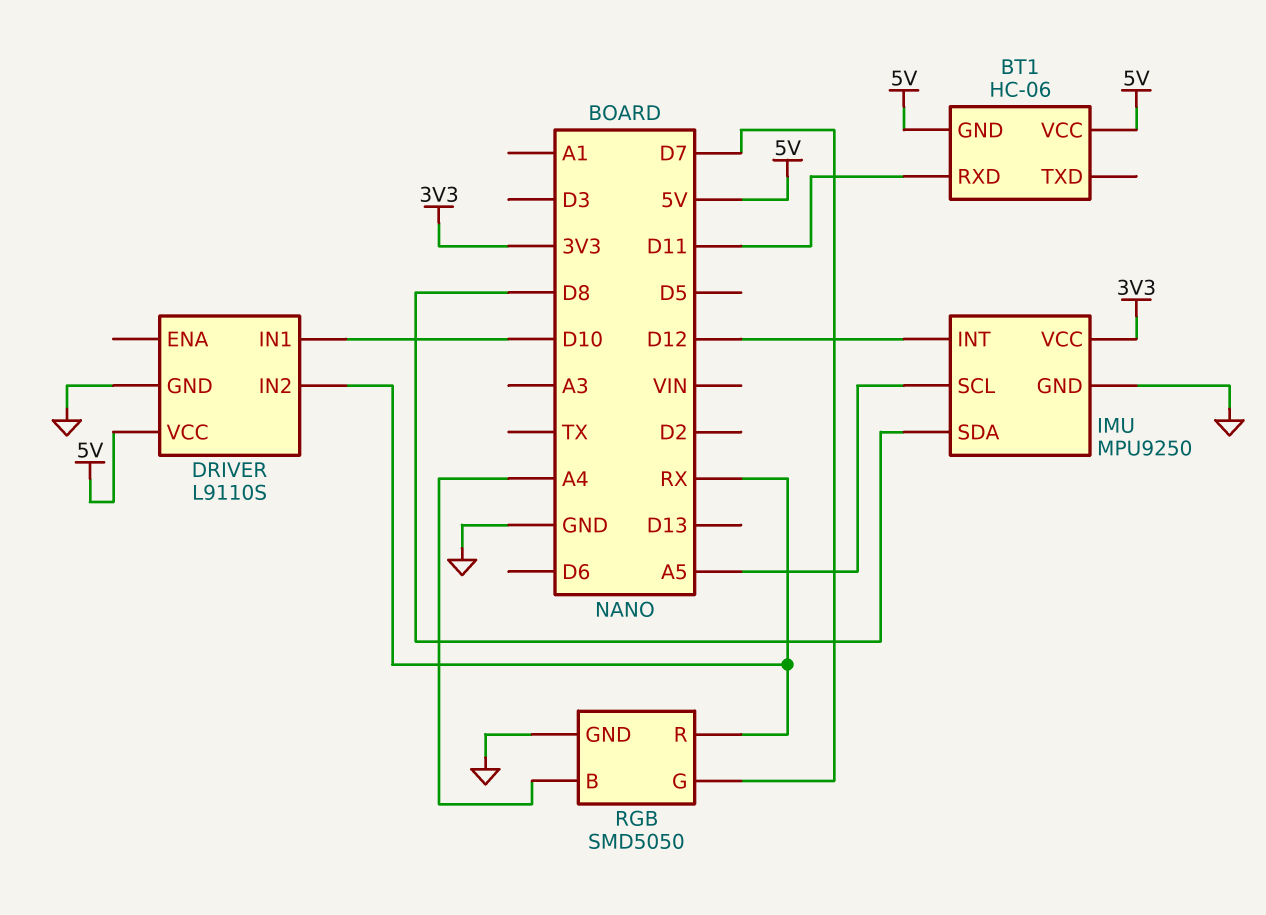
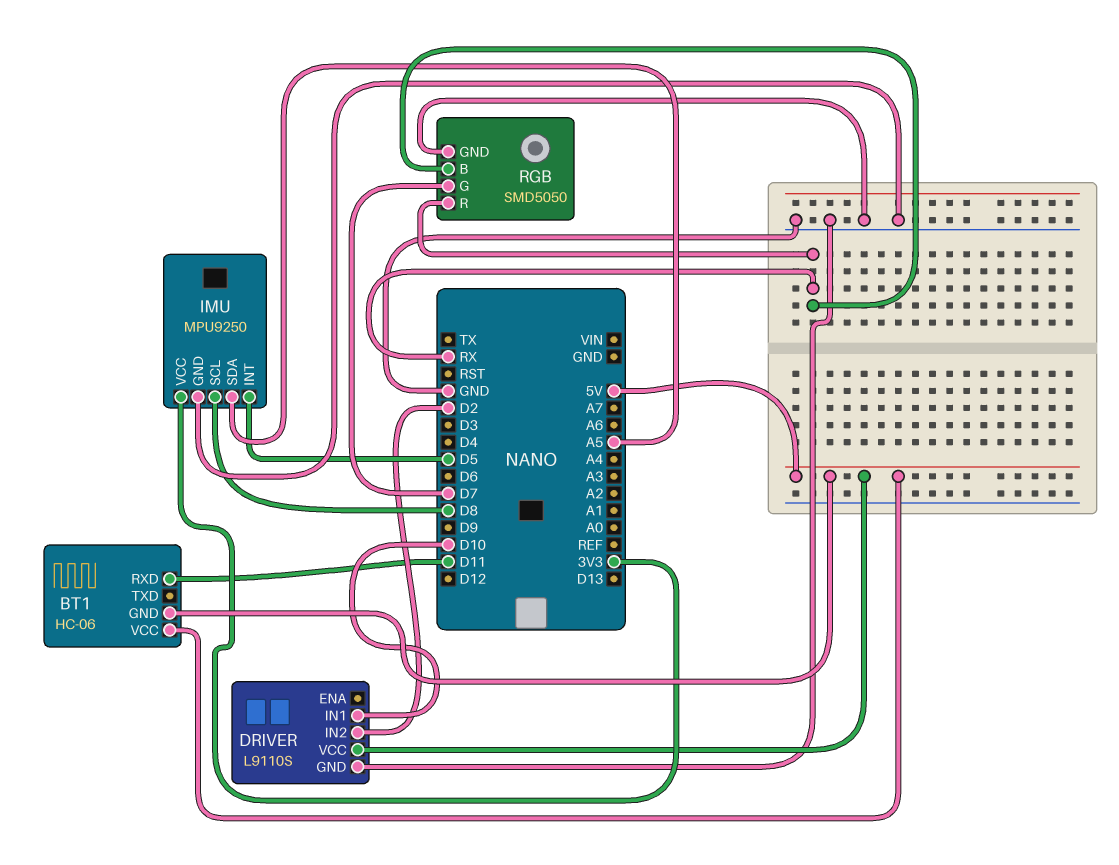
DRIVER pin IN2: RX -> D2
IMU pin INT: D12 -> D5
IMU pin SCL: A5 -> D8
IMU pin SDA: D8 -> A5
RGB pin B: A4 -> RX

